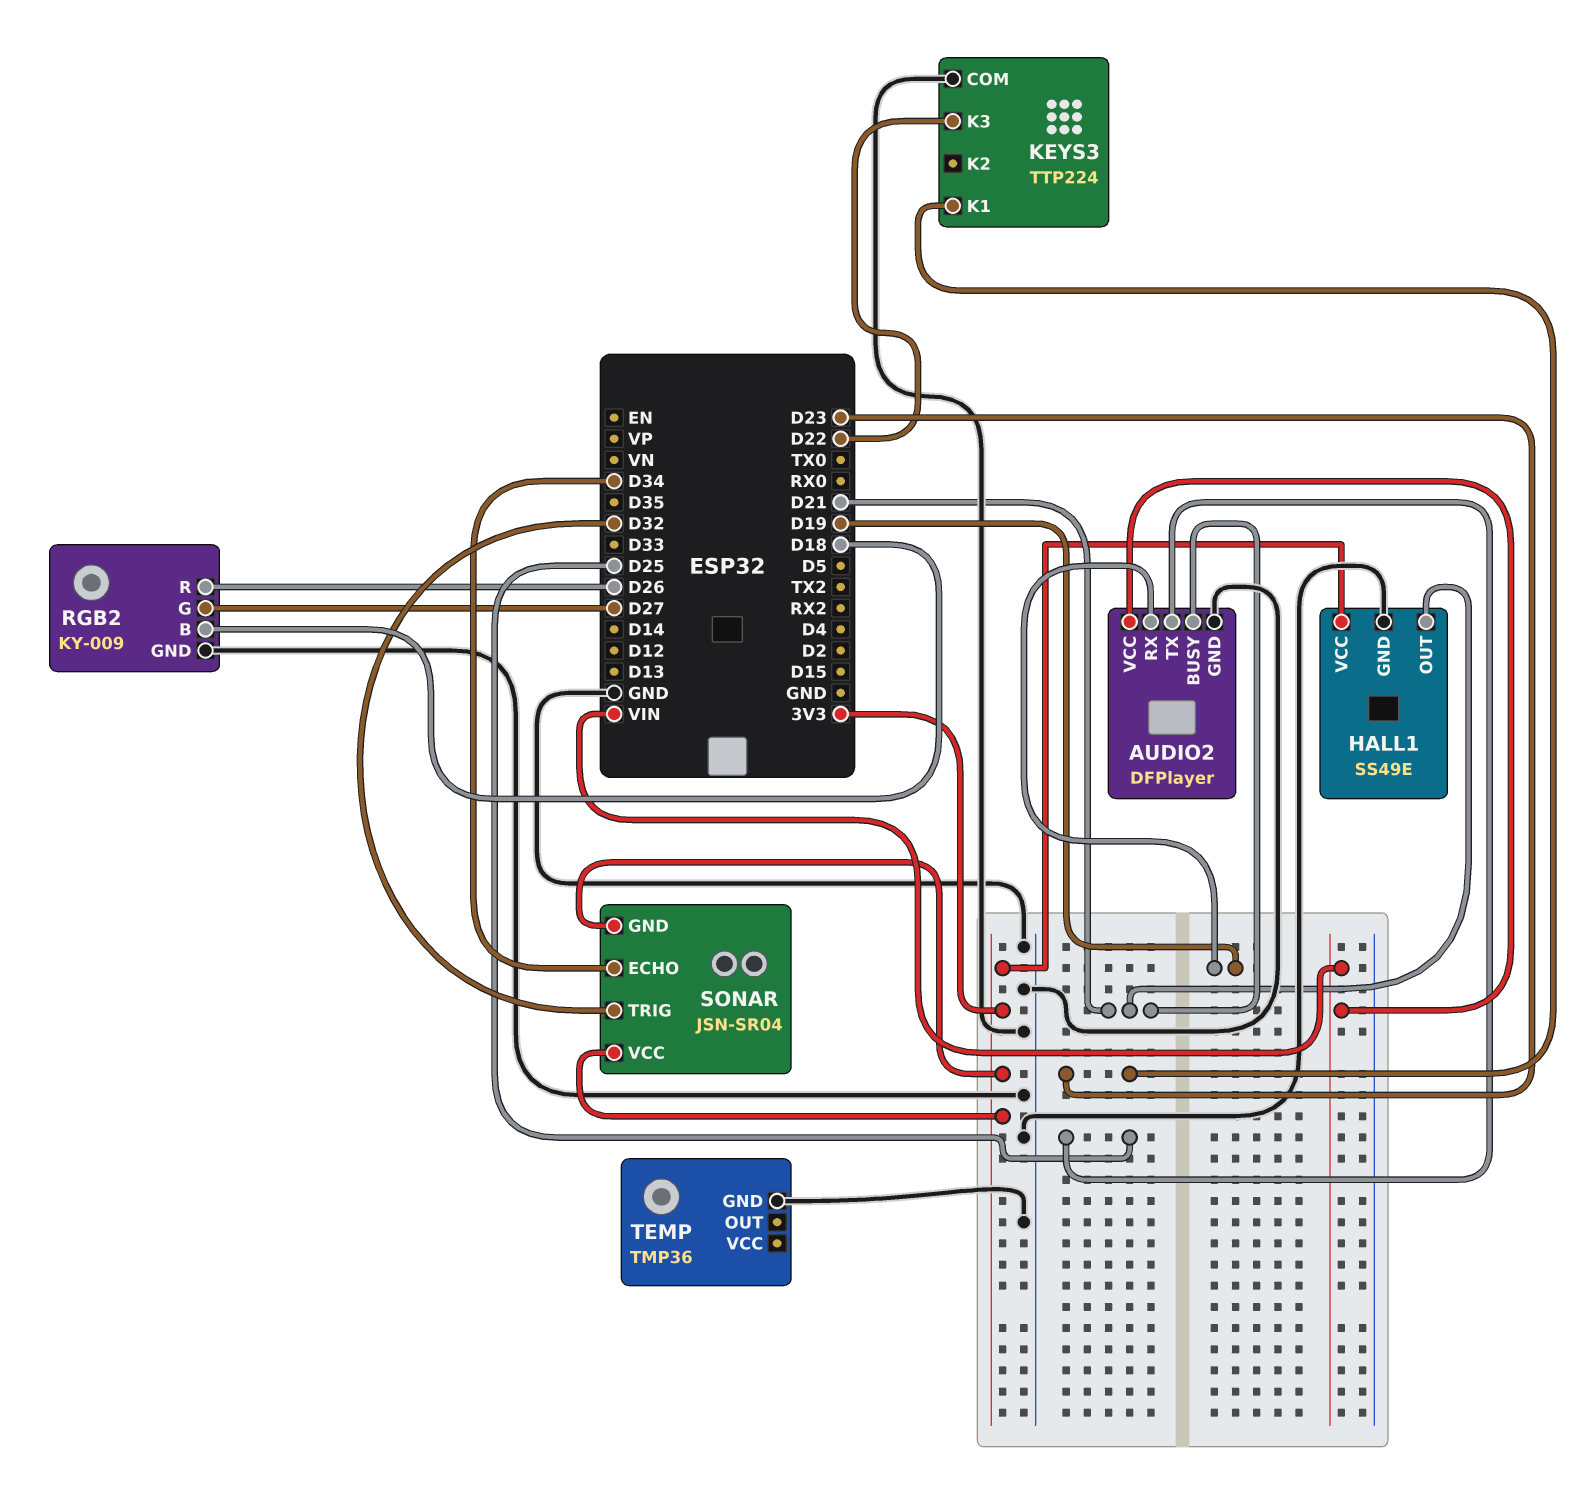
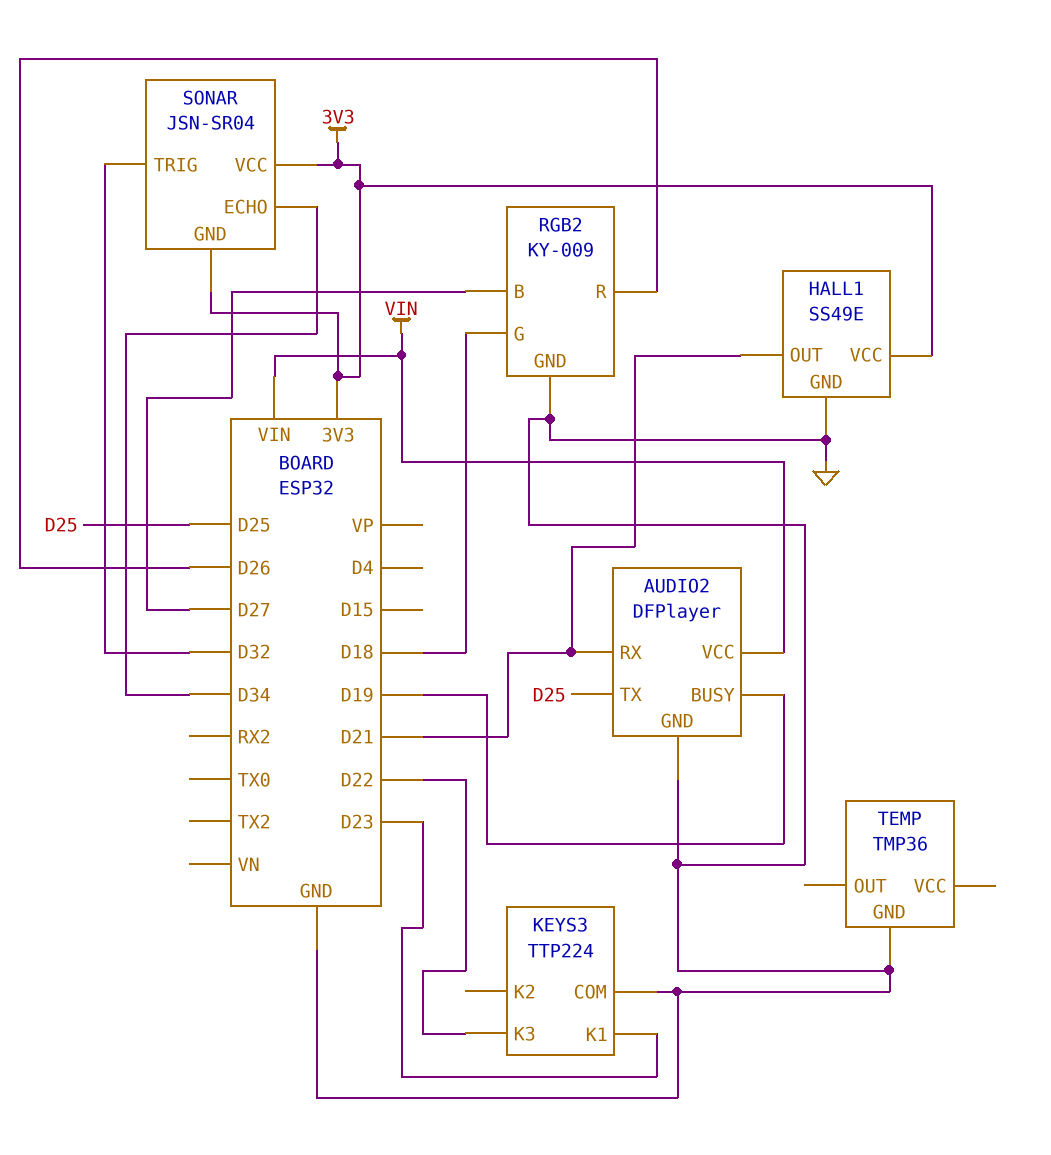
AUDIO2 pin BUSY: D21 -> D19
AUDIO2 pin RX: D19 -> D21
RGB2 pin B: D18 -> D27
RGB2 pin G: D27 -> D18

